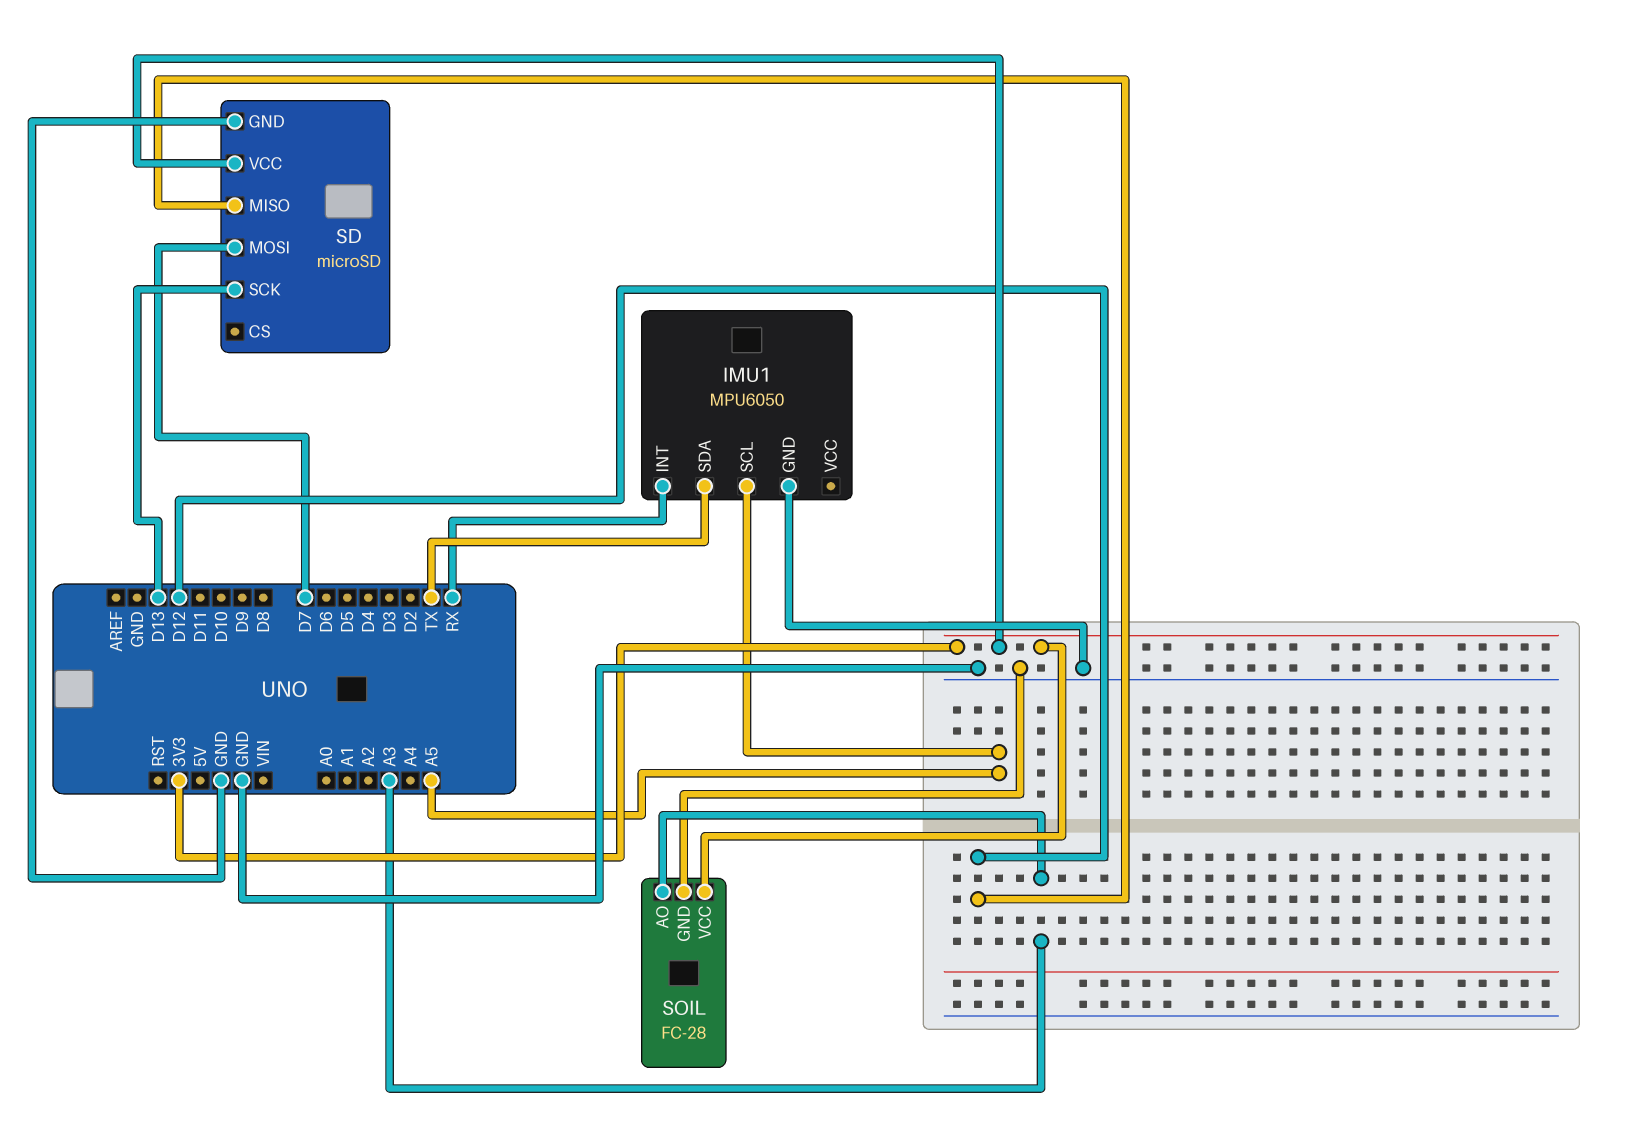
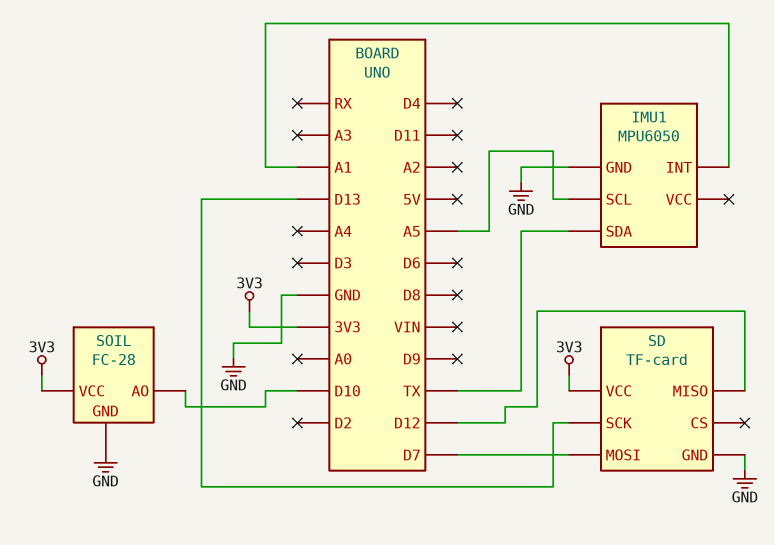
IMU1 pin INT: RX -> A1
SD: microSD -> TF-card
SOIL pin AO: A3 -> D10

